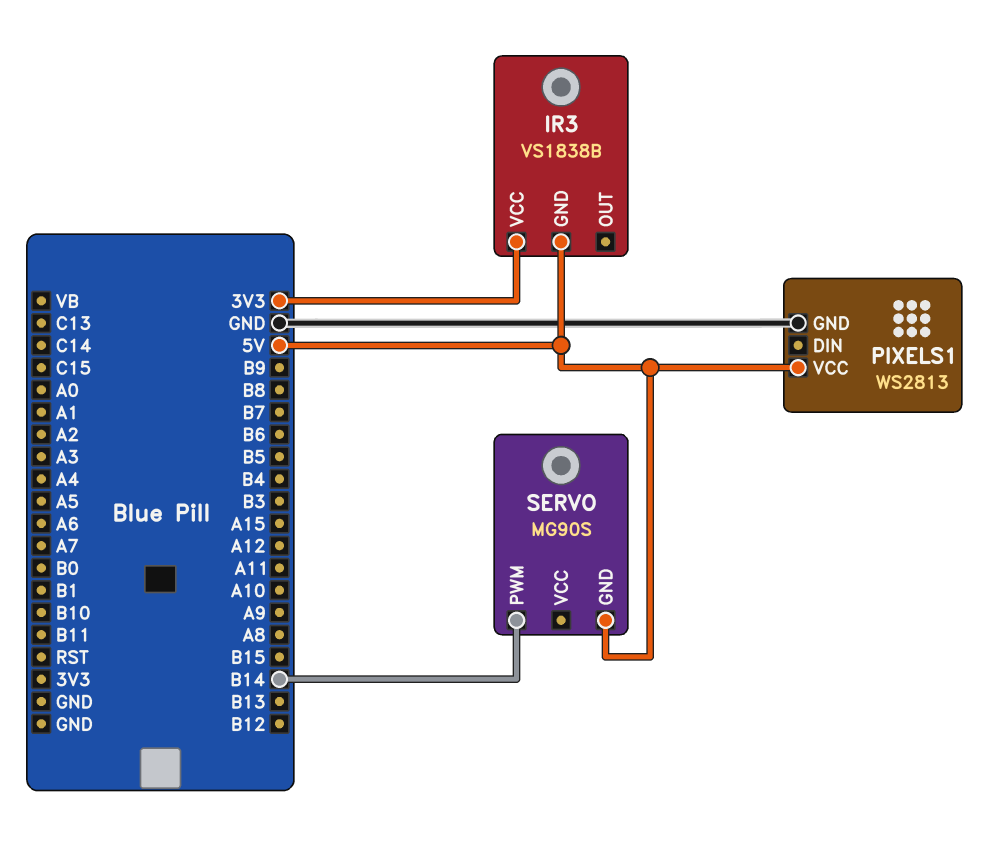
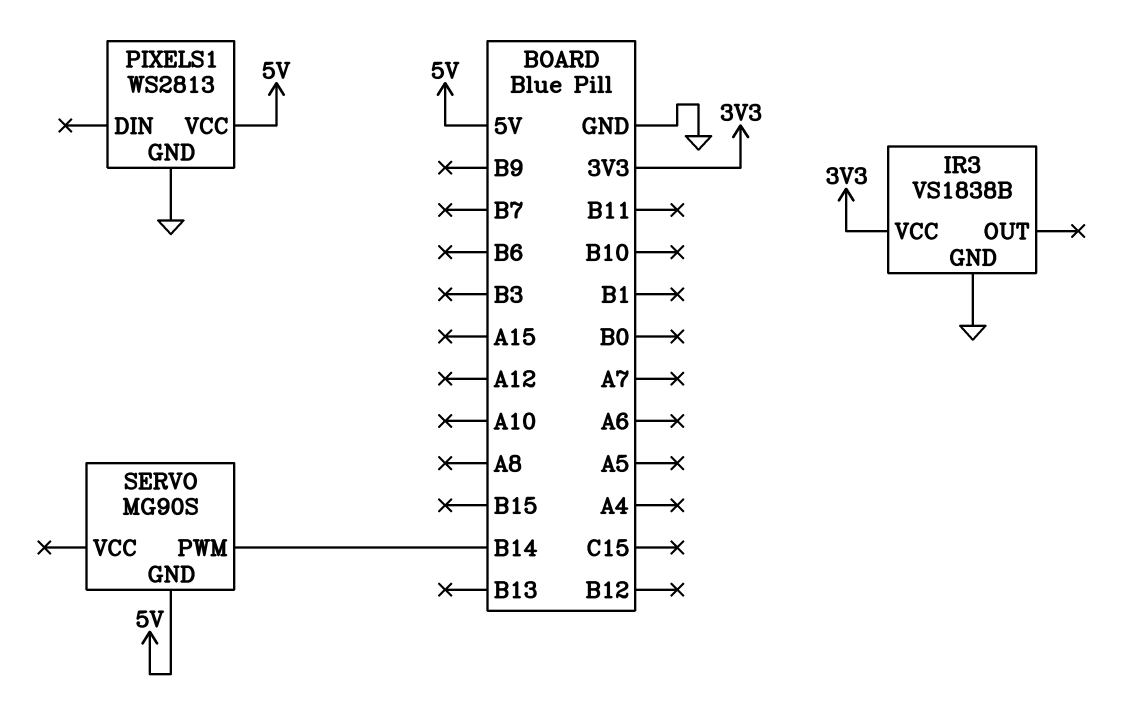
IR3 pin GND: 5V -> GND

